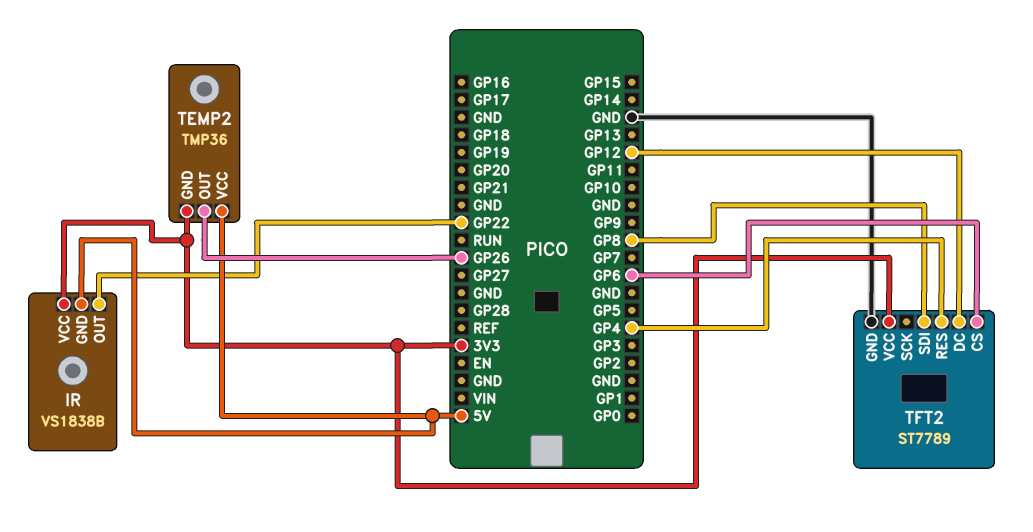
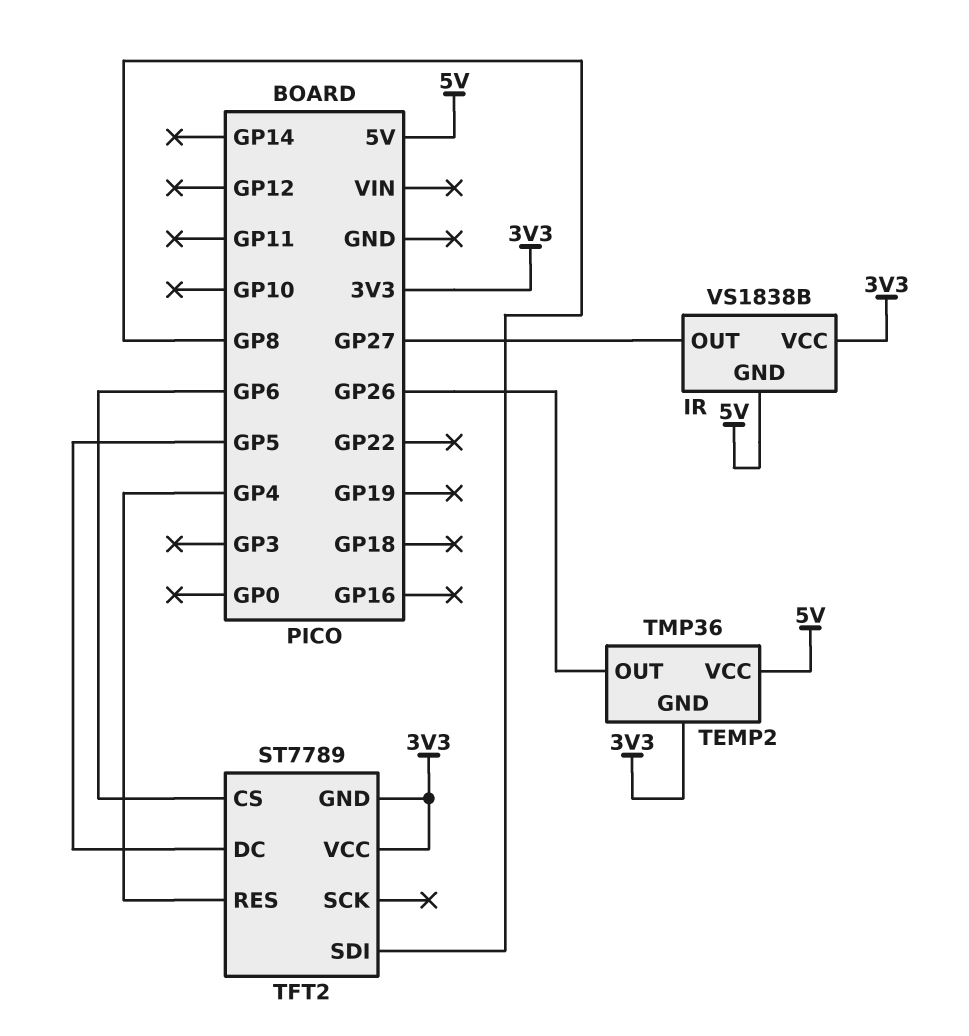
IR pin OUT: GP22 -> GP27
TFT2 pin DC: GP12 -> GP5
TFT2 pin GND: GND -> 3V3

